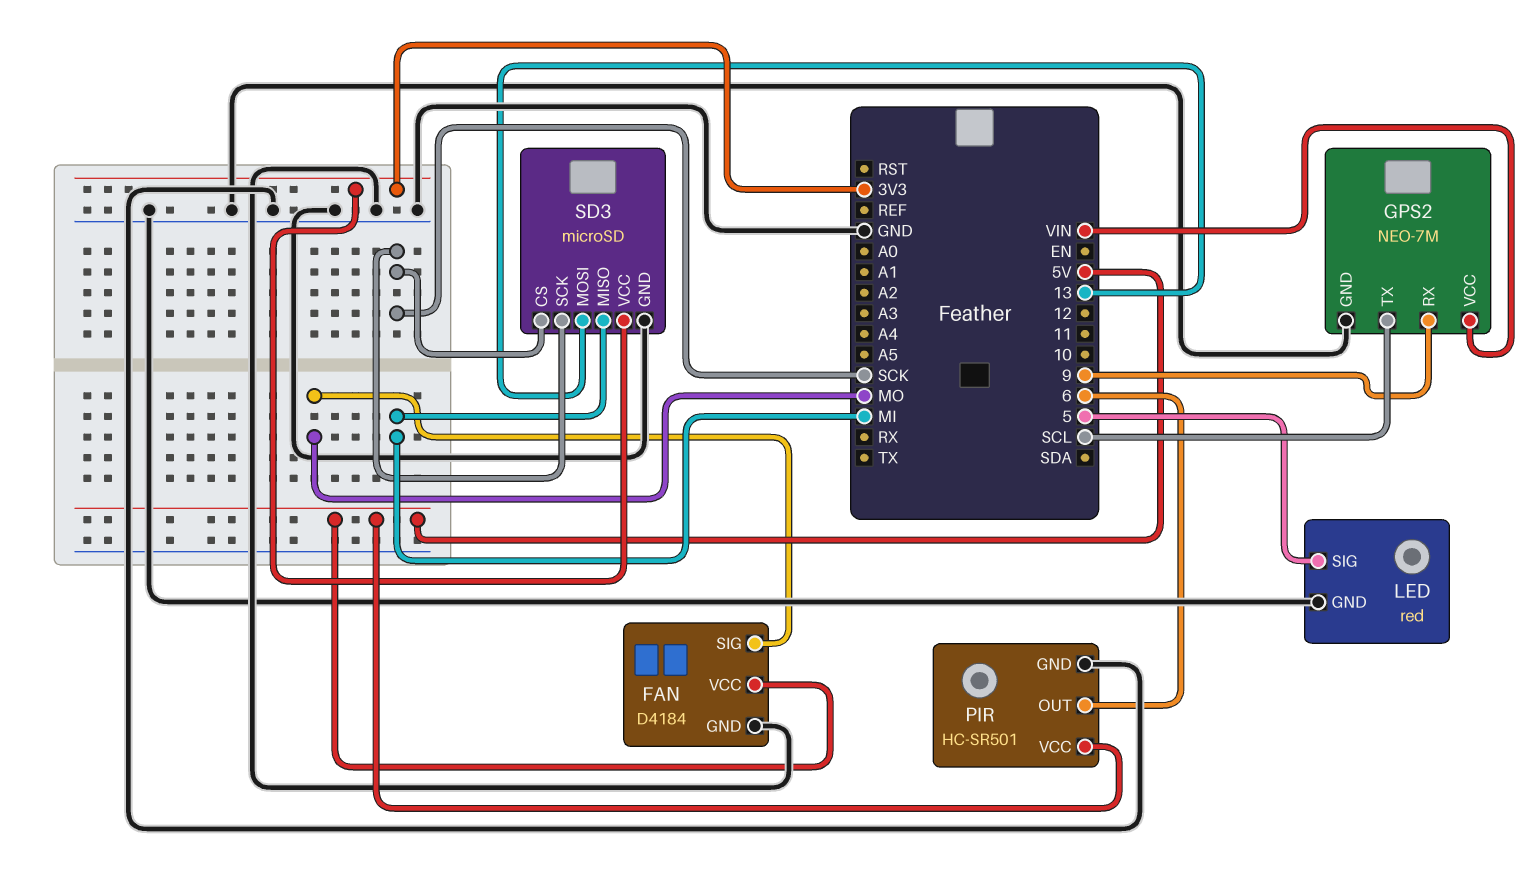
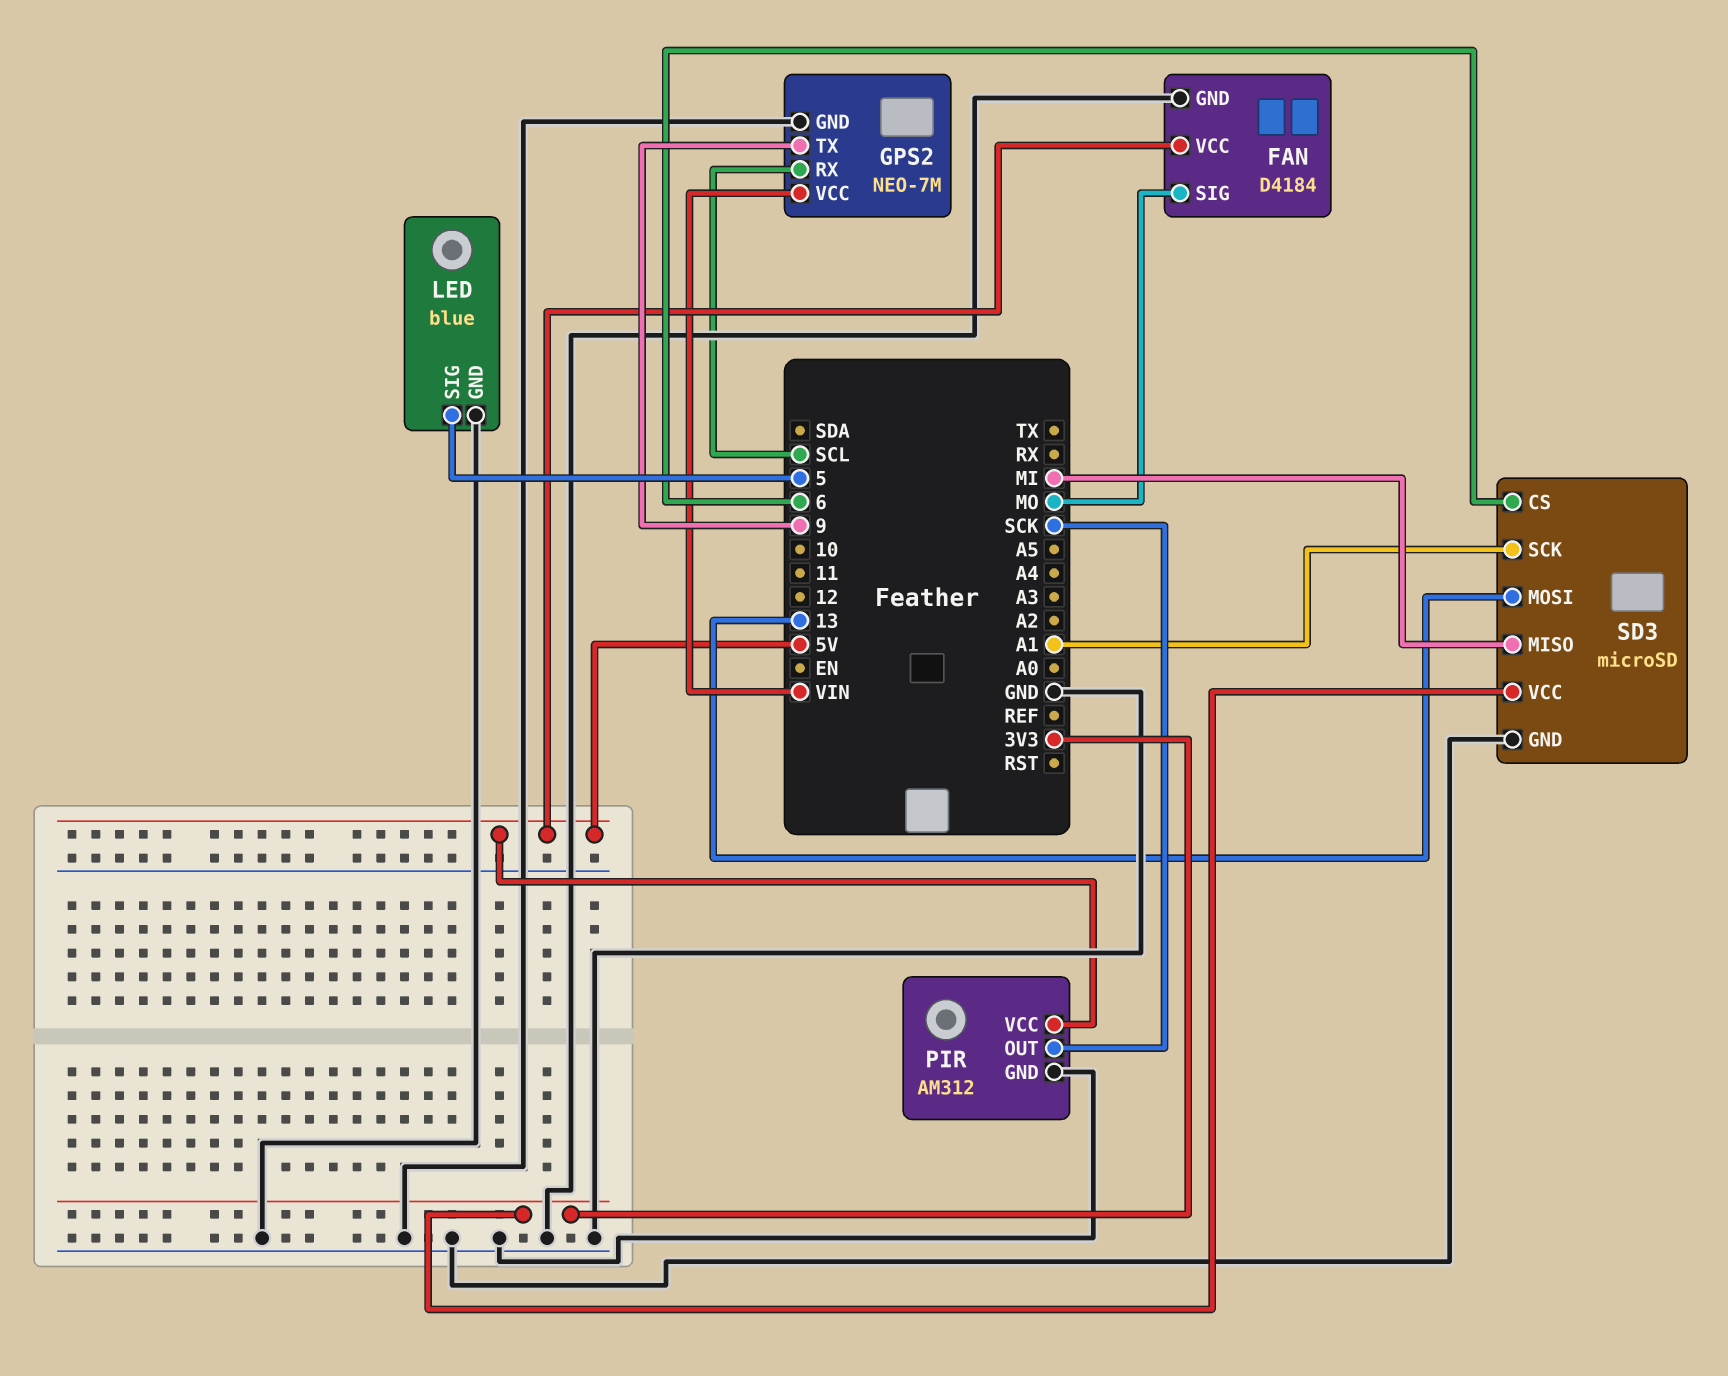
GPS2 pin RX: 9 -> SCL
GPS2 pin TX: SCL -> 9
LED: red -> blue
PIR: HC-SR501 -> AM312
PIR pin OUT: 6 -> SCK
SD3 pin CS: SCK -> 6
SD3 pin SCK: SCK -> A1

